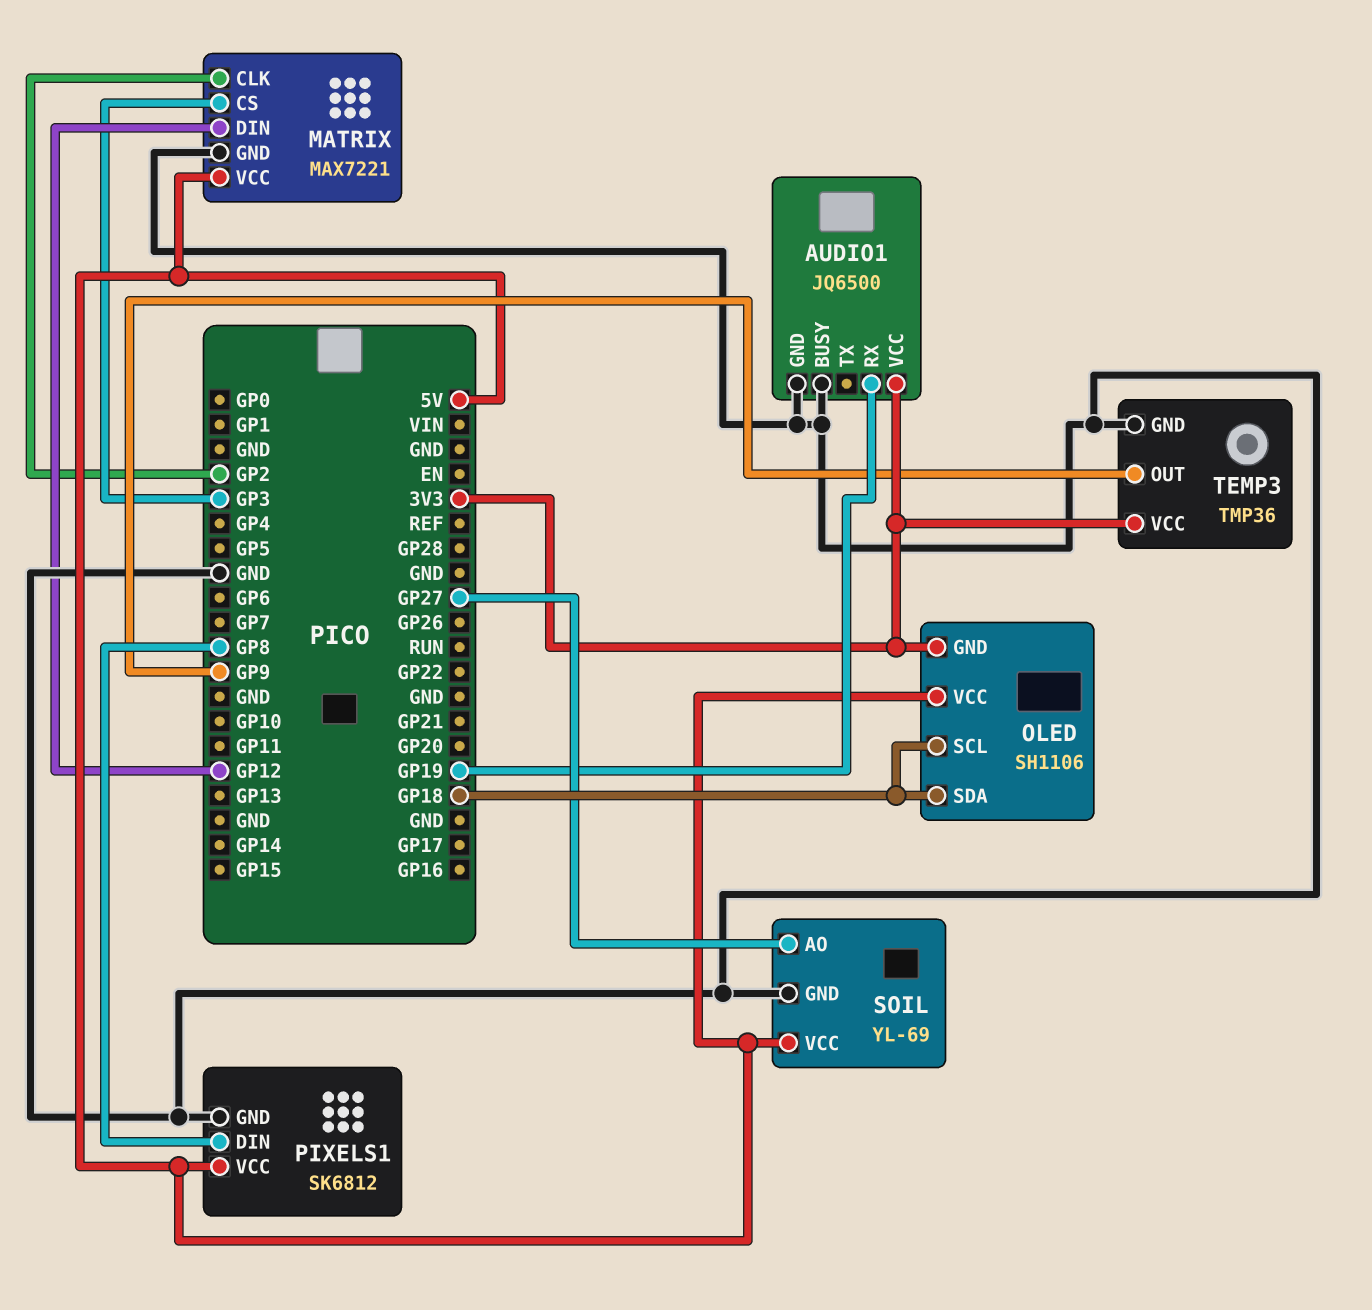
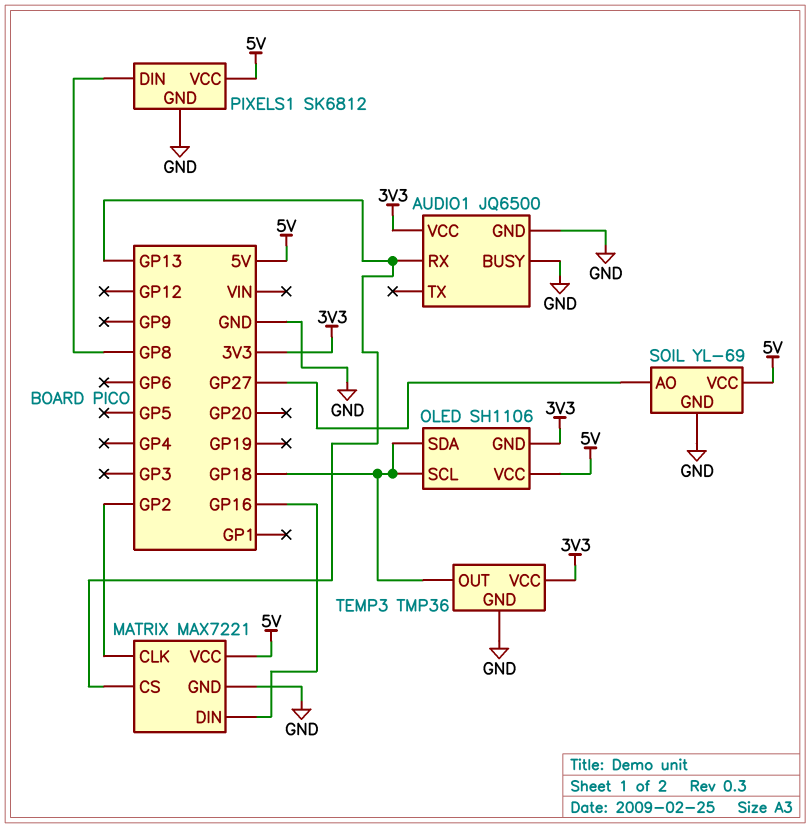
AUDIO1 pin RX: GP19 -> GP13
MATRIX pin CS: GP3 -> GP13
MATRIX pin DIN: GP12 -> GP16
TEMP3 pin OUT: GP9 -> GP18

